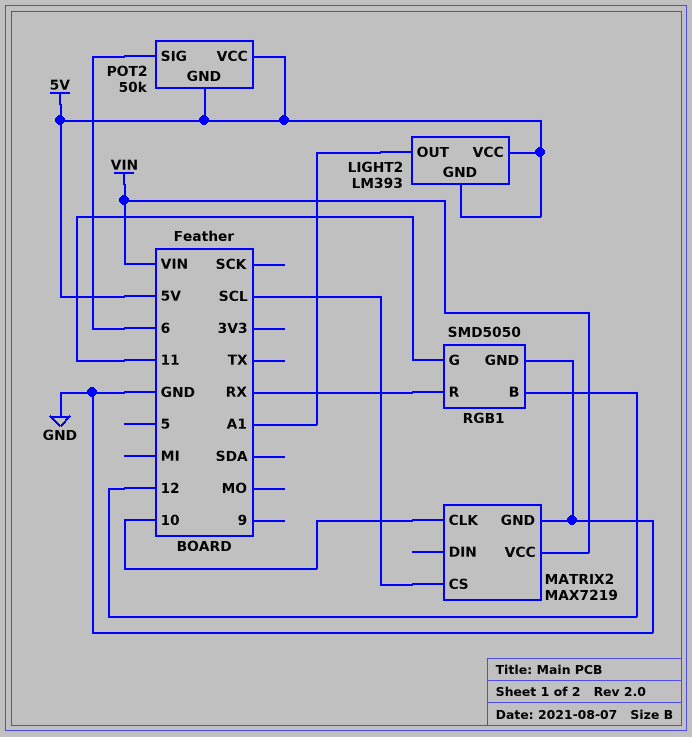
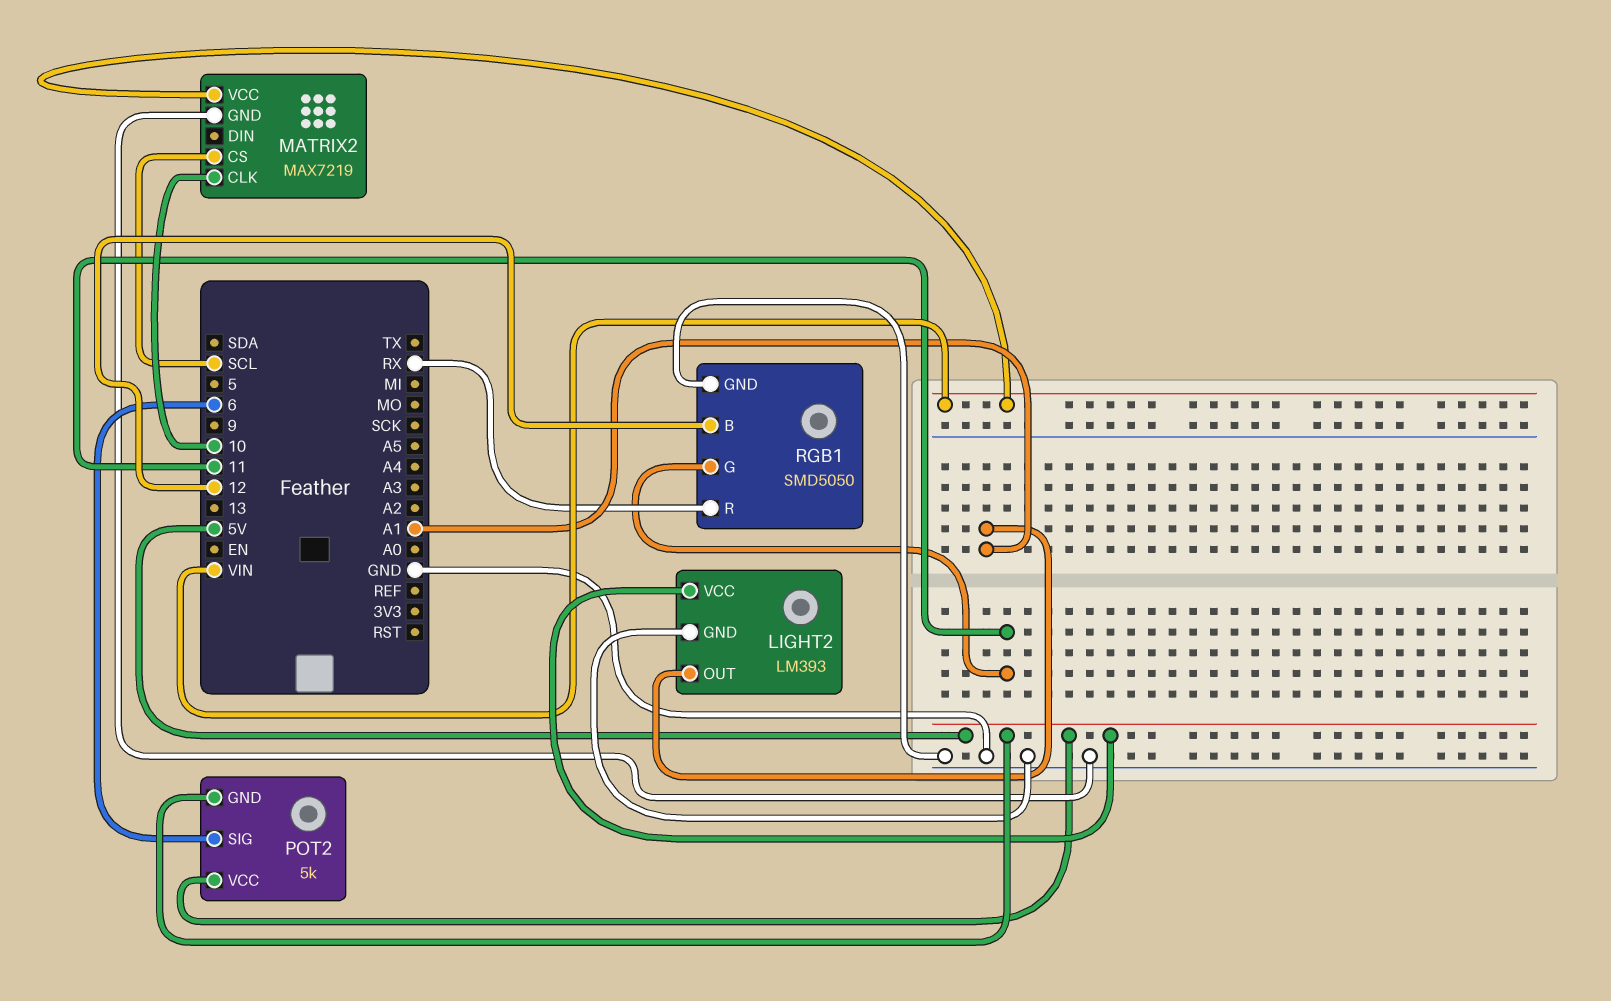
LIGHT2 pin GND: 5V -> GND
POT2: 50k -> 5k

